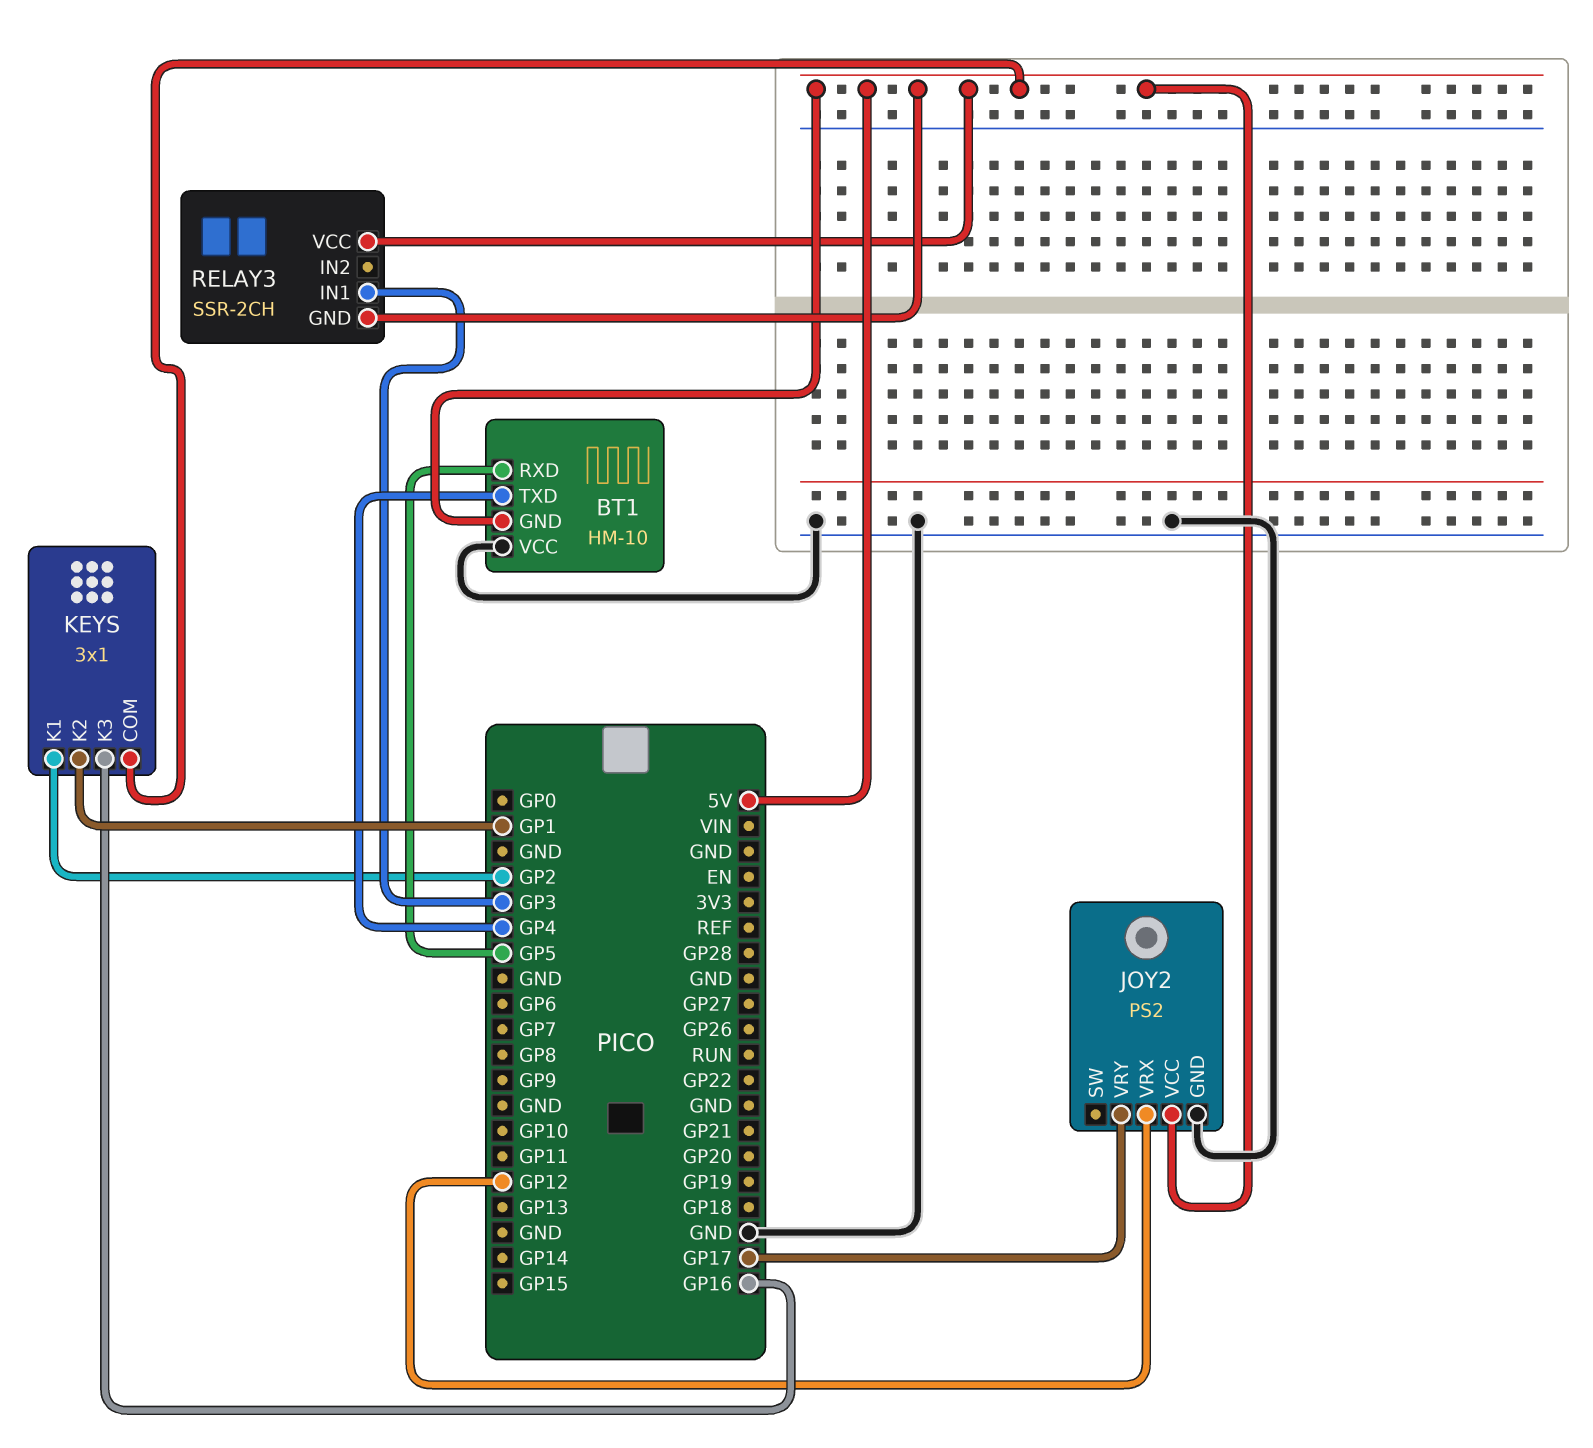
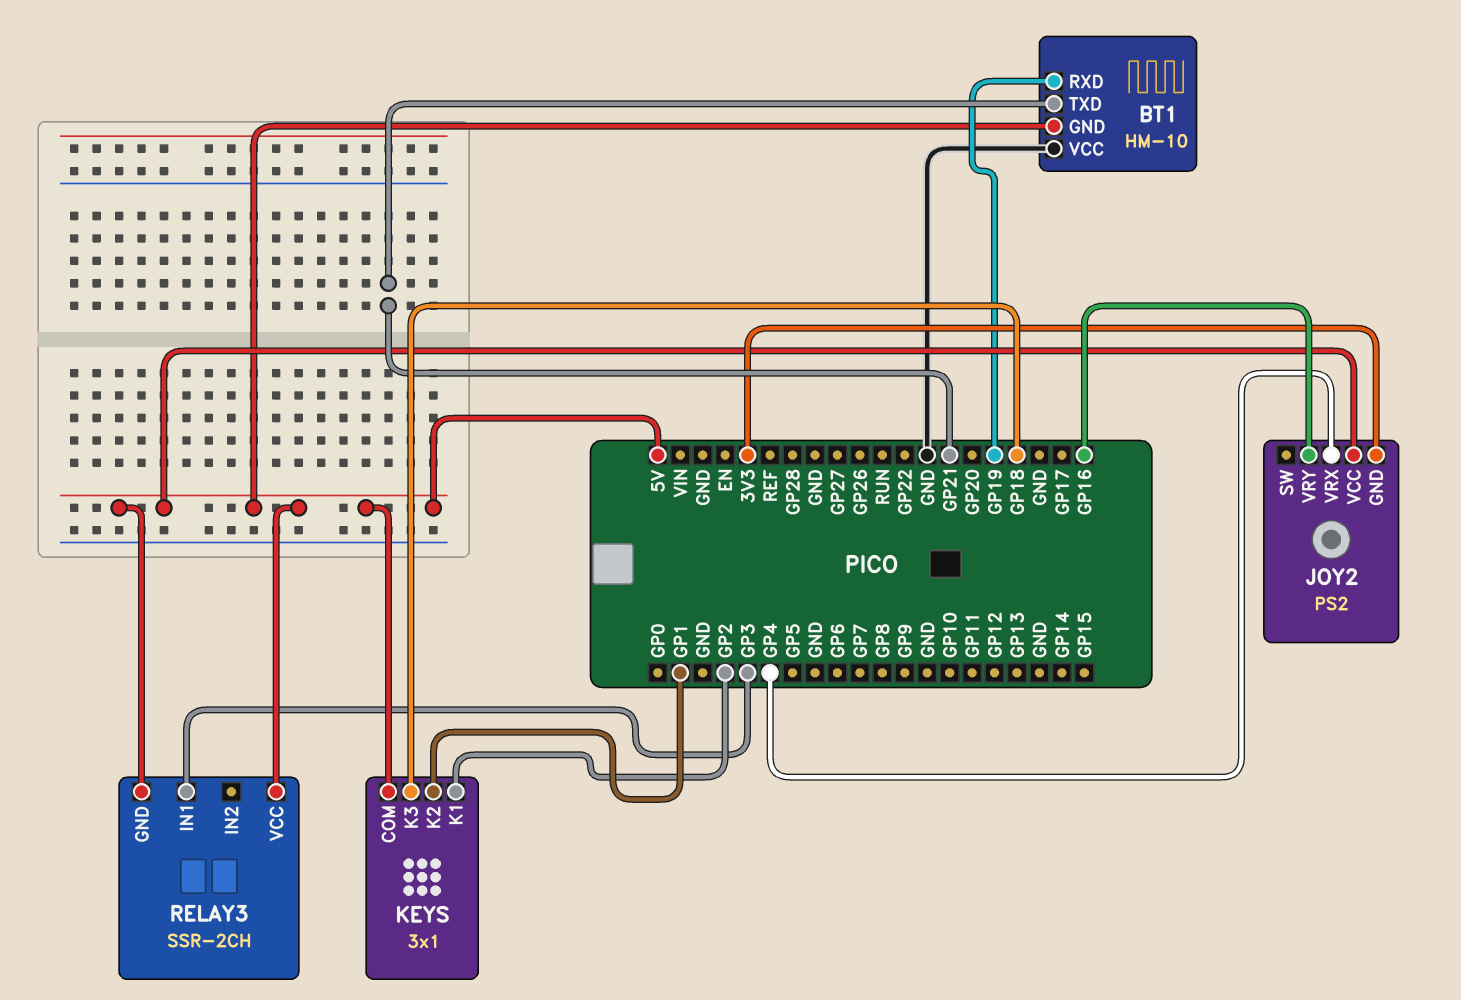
BT1 pin RXD: GP5 -> GP19
BT1 pin TXD: GP4 -> GP21
JOY2 pin GND: GND -> 3V3
JOY2 pin VRX: GP12 -> GP4
JOY2 pin VRY: GP17 -> GP16
KEYS pin K3: GP16 -> GP18

